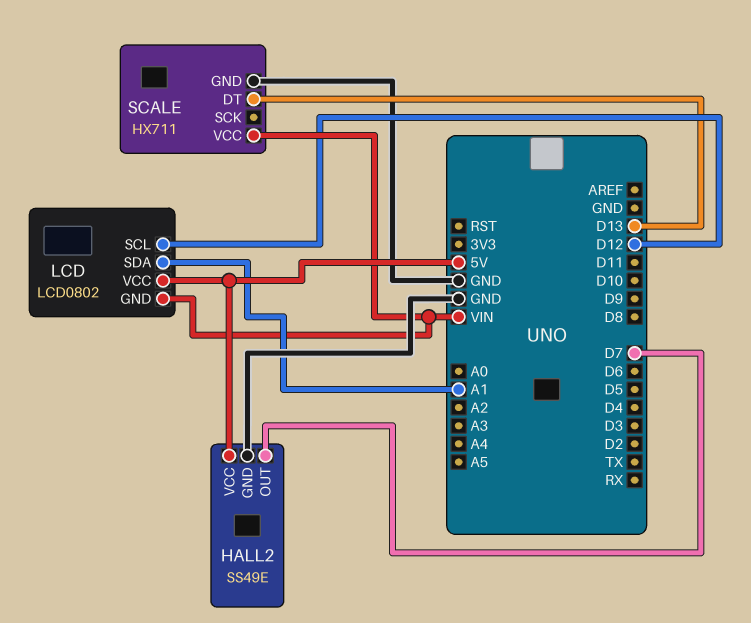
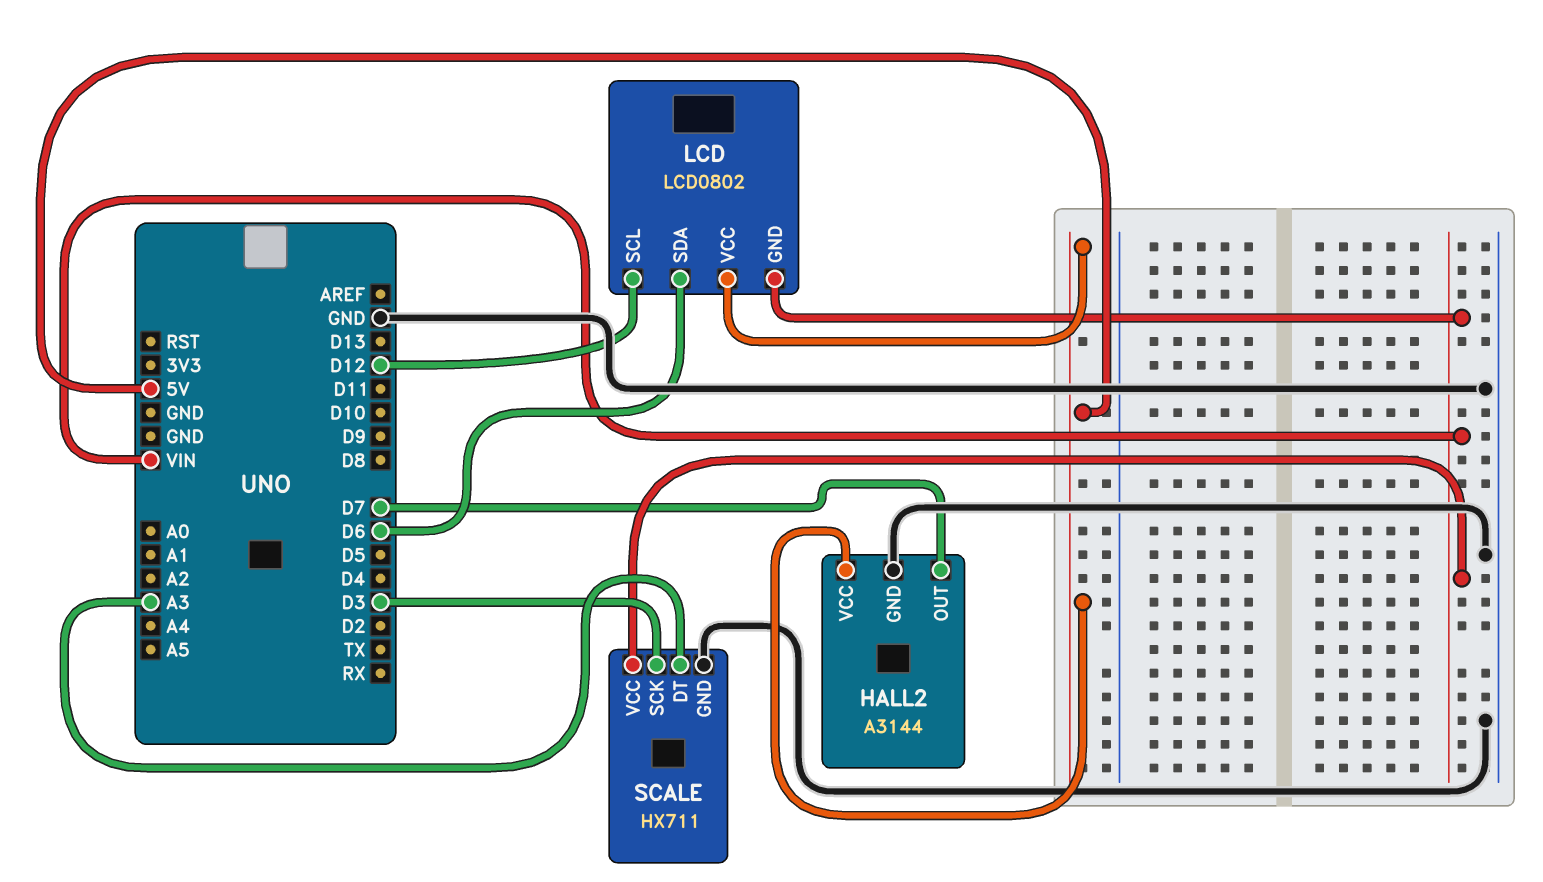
HALL2: SS49E -> A3144
LCD pin SDA: A1 -> D6
SCALE pin DT: D13 -> A3
SCALE pin SCK: none -> D3

